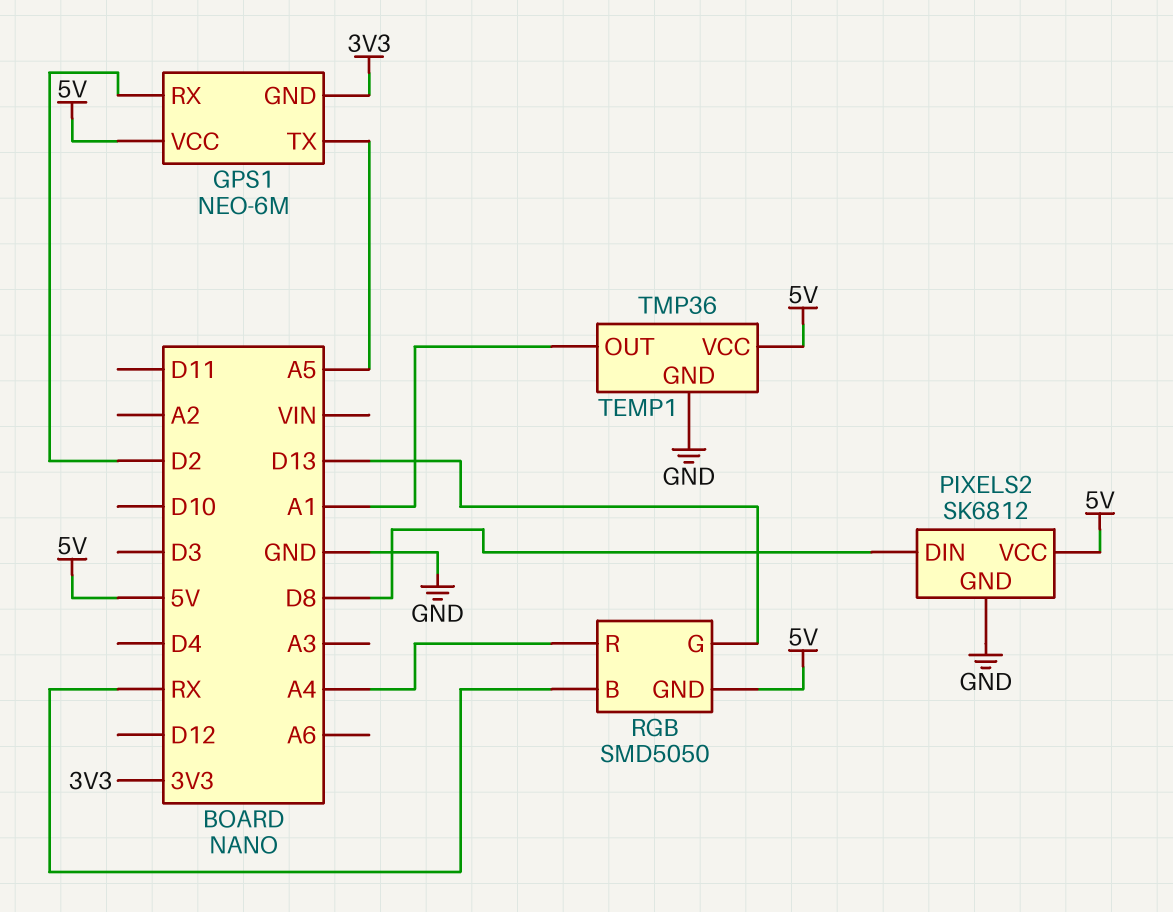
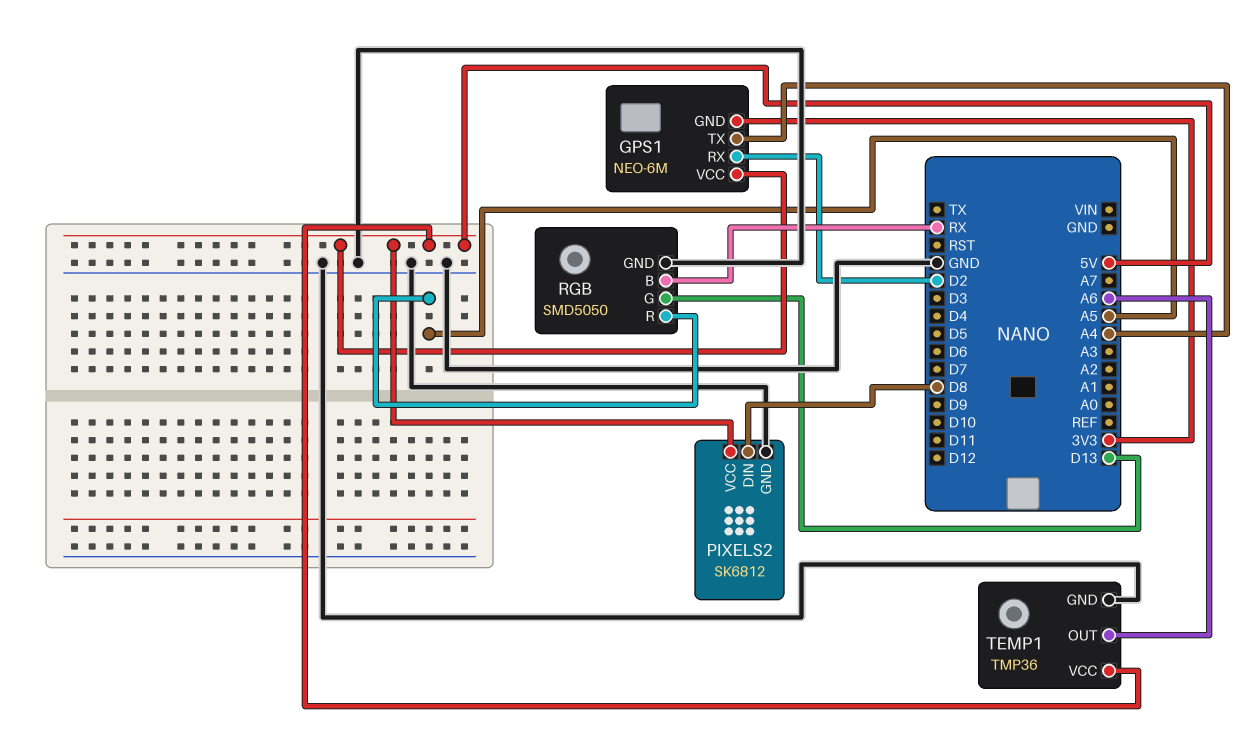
GPS1 pin TX: A5 -> A4
RGB pin GND: 5V -> GND
RGB pin R: A4 -> A5
TEMP1 pin OUT: A1 -> A6

